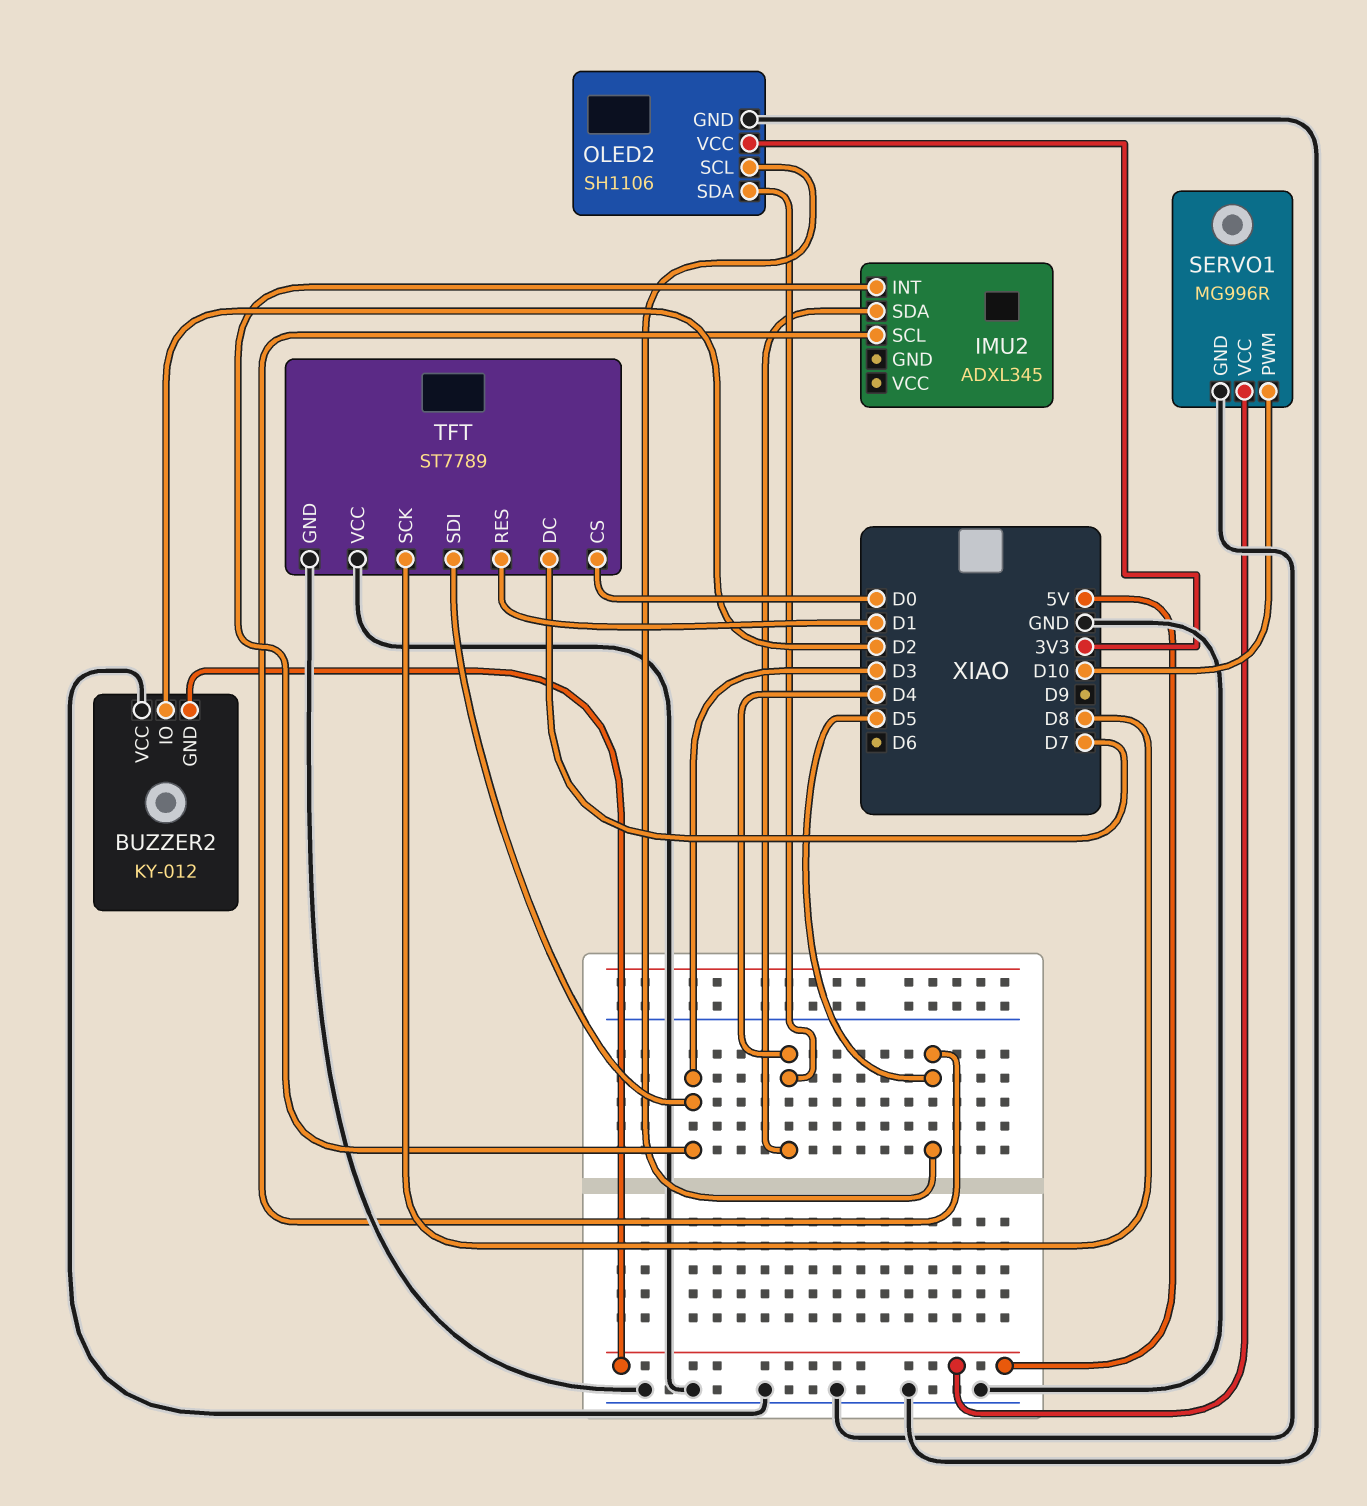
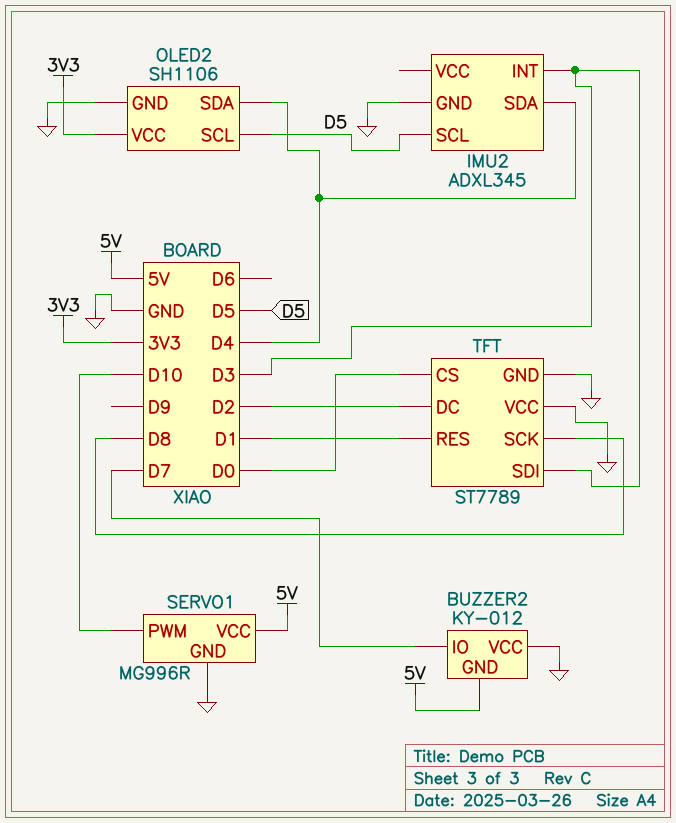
BUZZER2 pin IO: D2 -> D7
IMU2 pin GND: none -> GND
TFT pin DC: D7 -> D2

